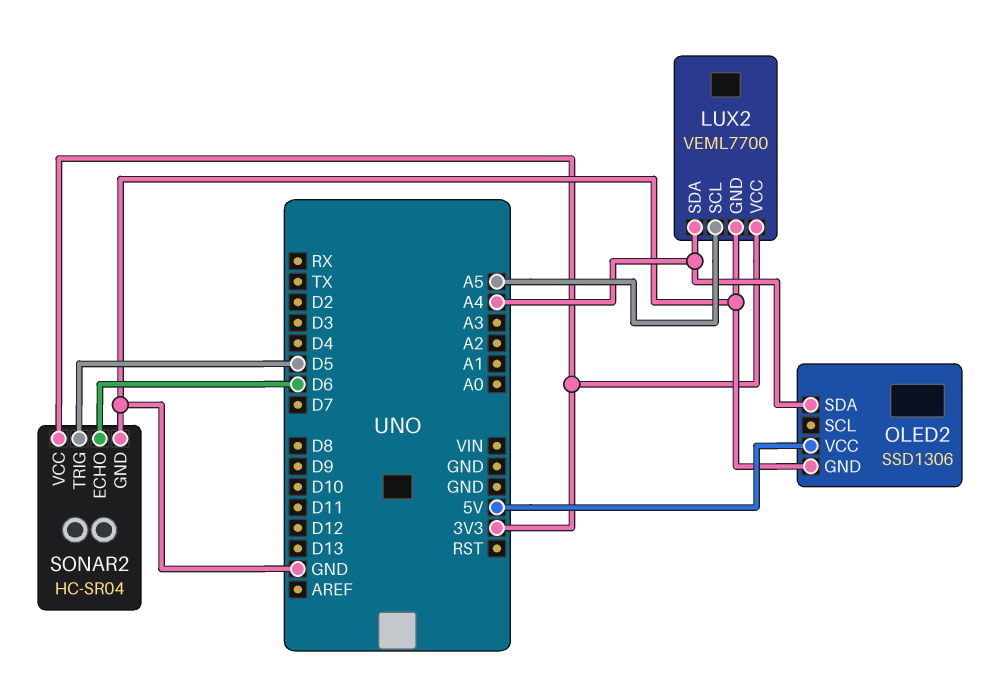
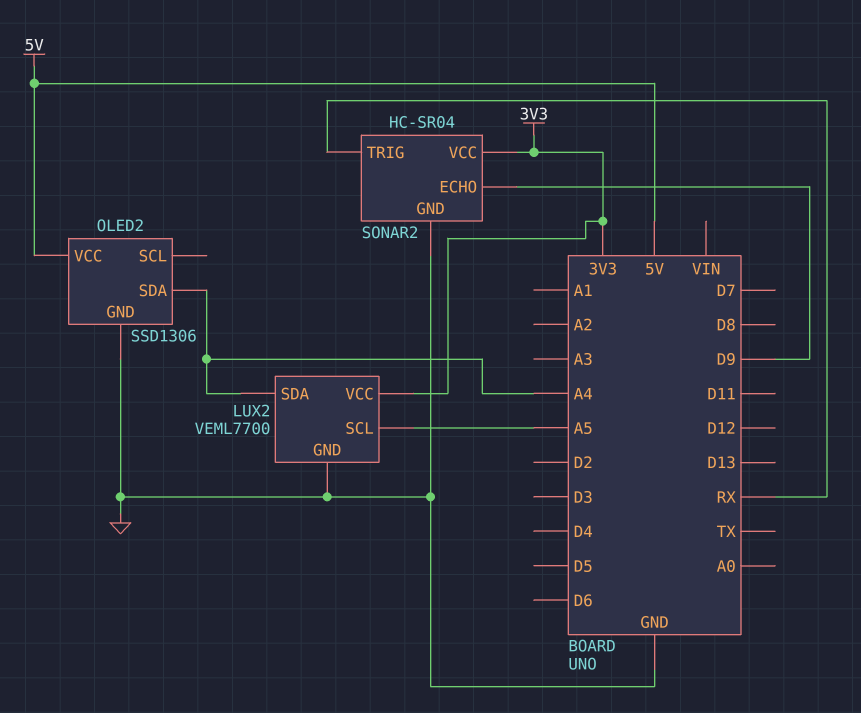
SONAR2 pin ECHO: D6 -> D9
SONAR2 pin TRIG: D5 -> RX

